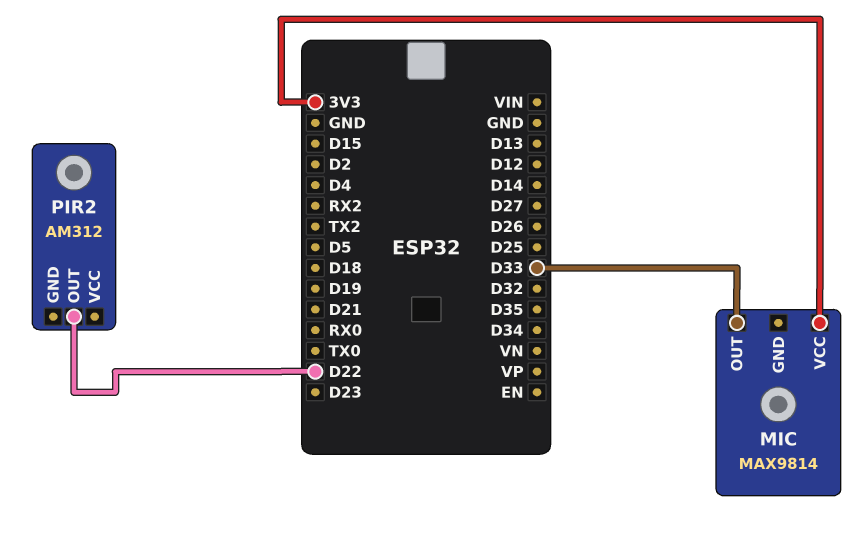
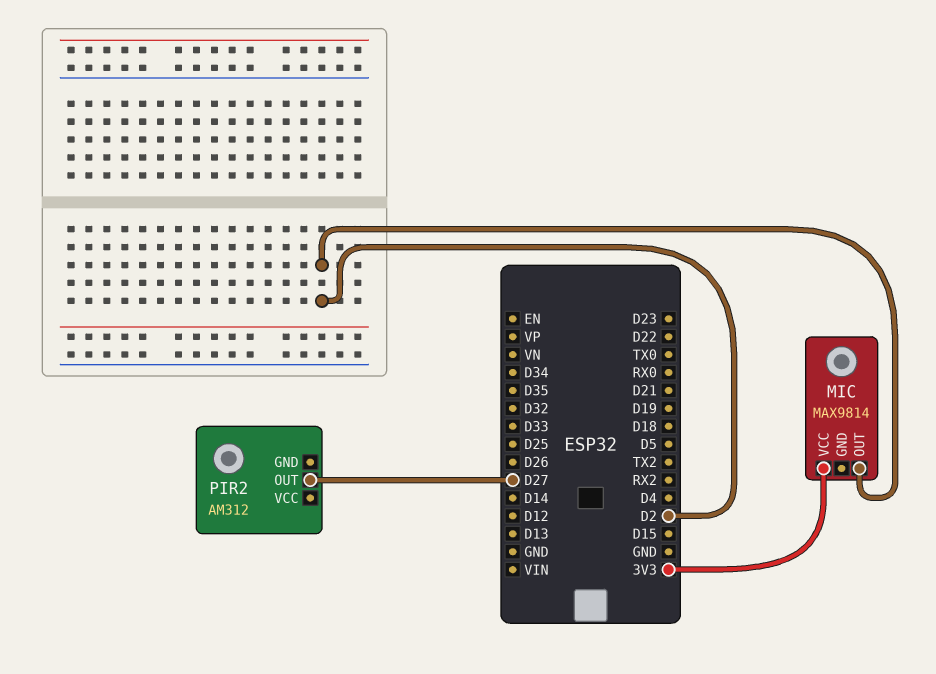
MIC pin OUT: D33 -> D2
PIR2 pin OUT: D22 -> D27

